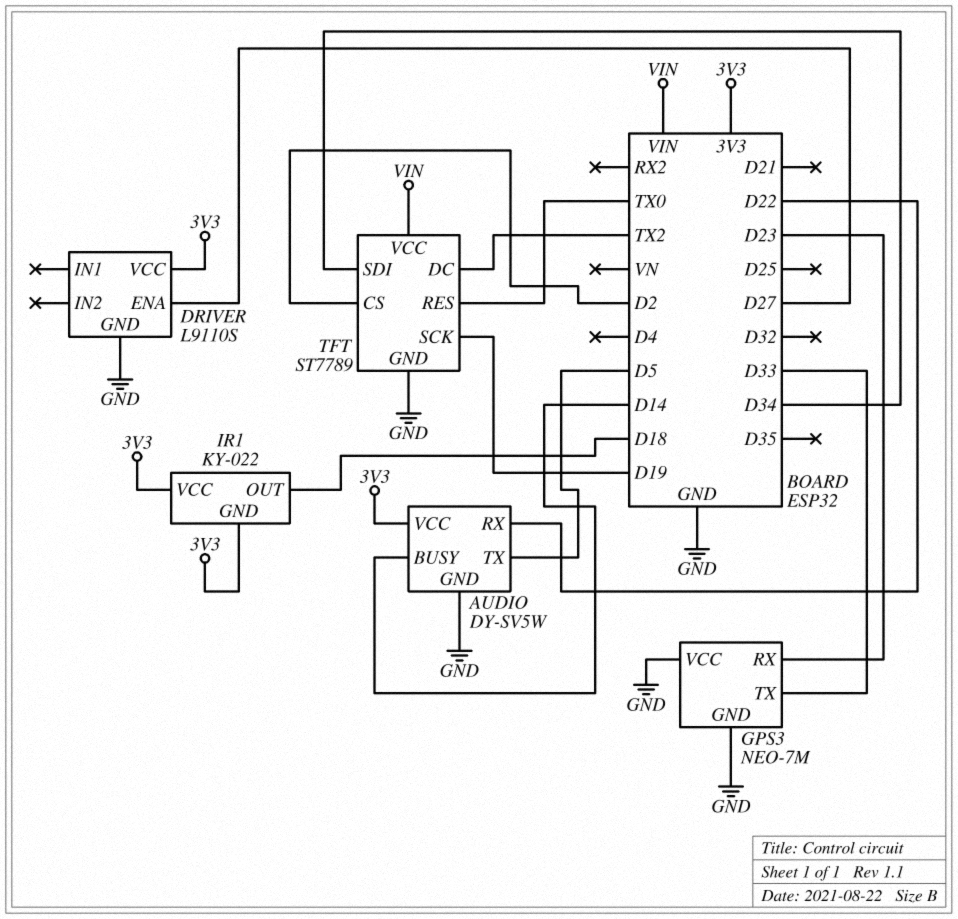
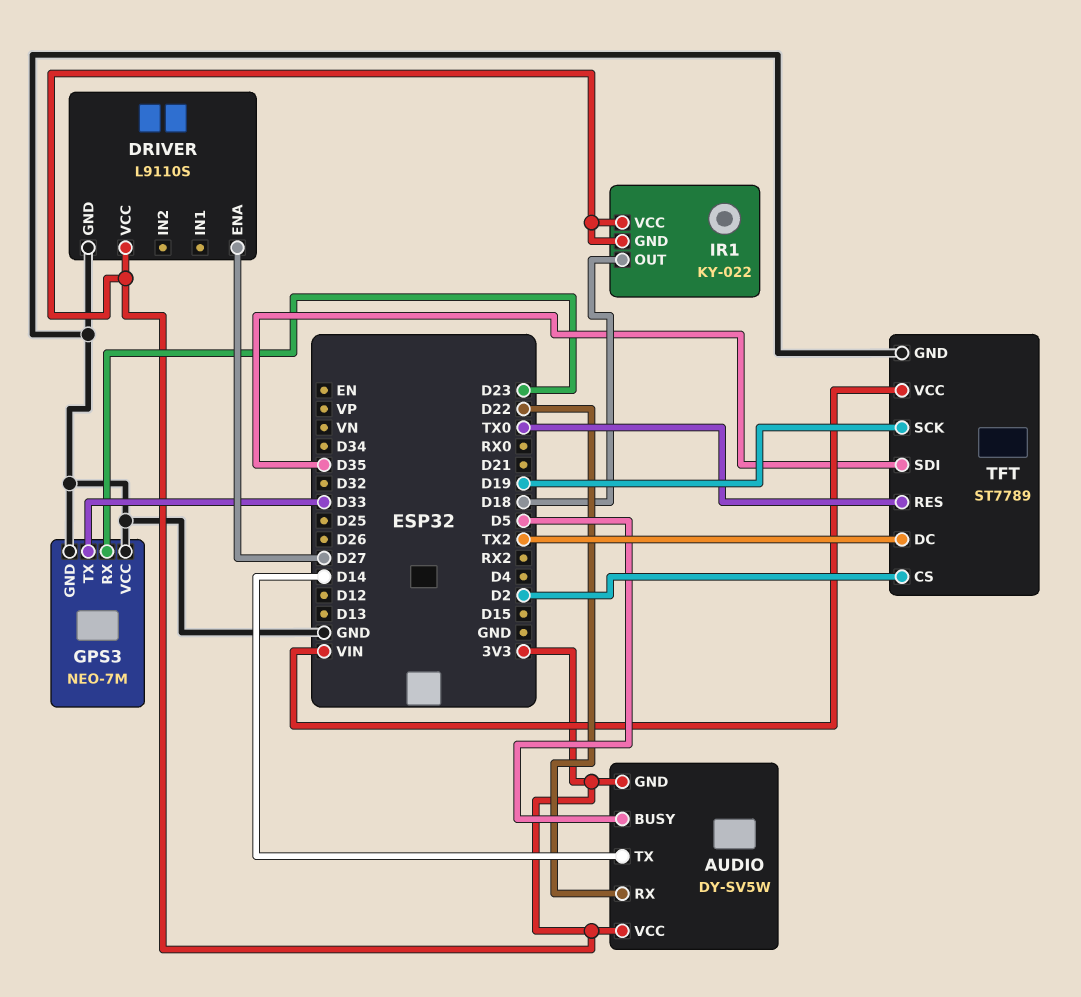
AUDIO pin BUSY: D14 -> D5
AUDIO pin GND: GND -> 3V3
AUDIO pin TX: D5 -> D14
TFT pin SDI: D34 -> D35

